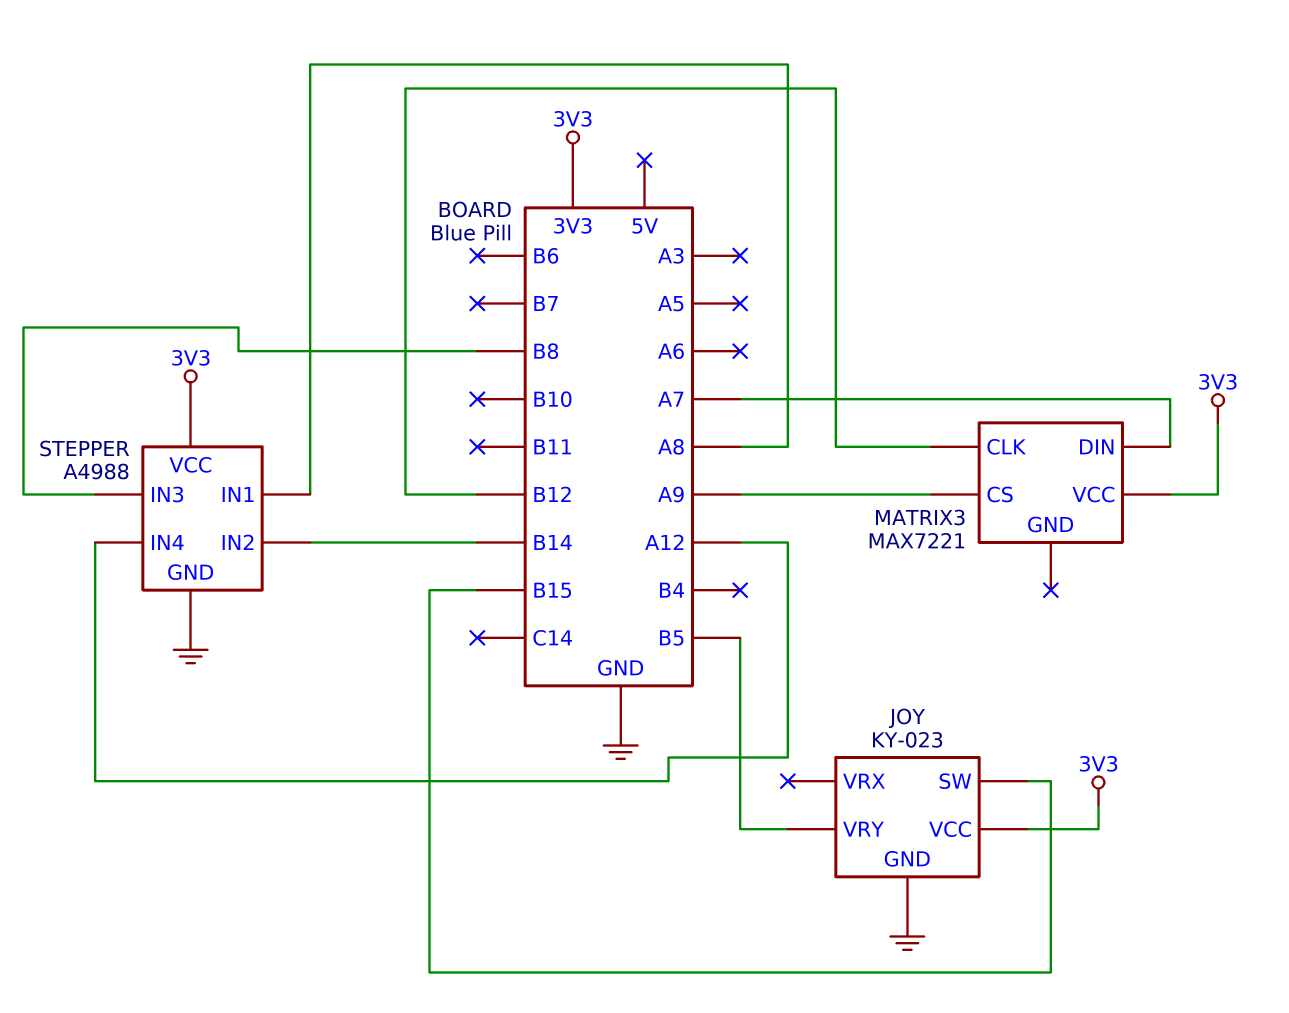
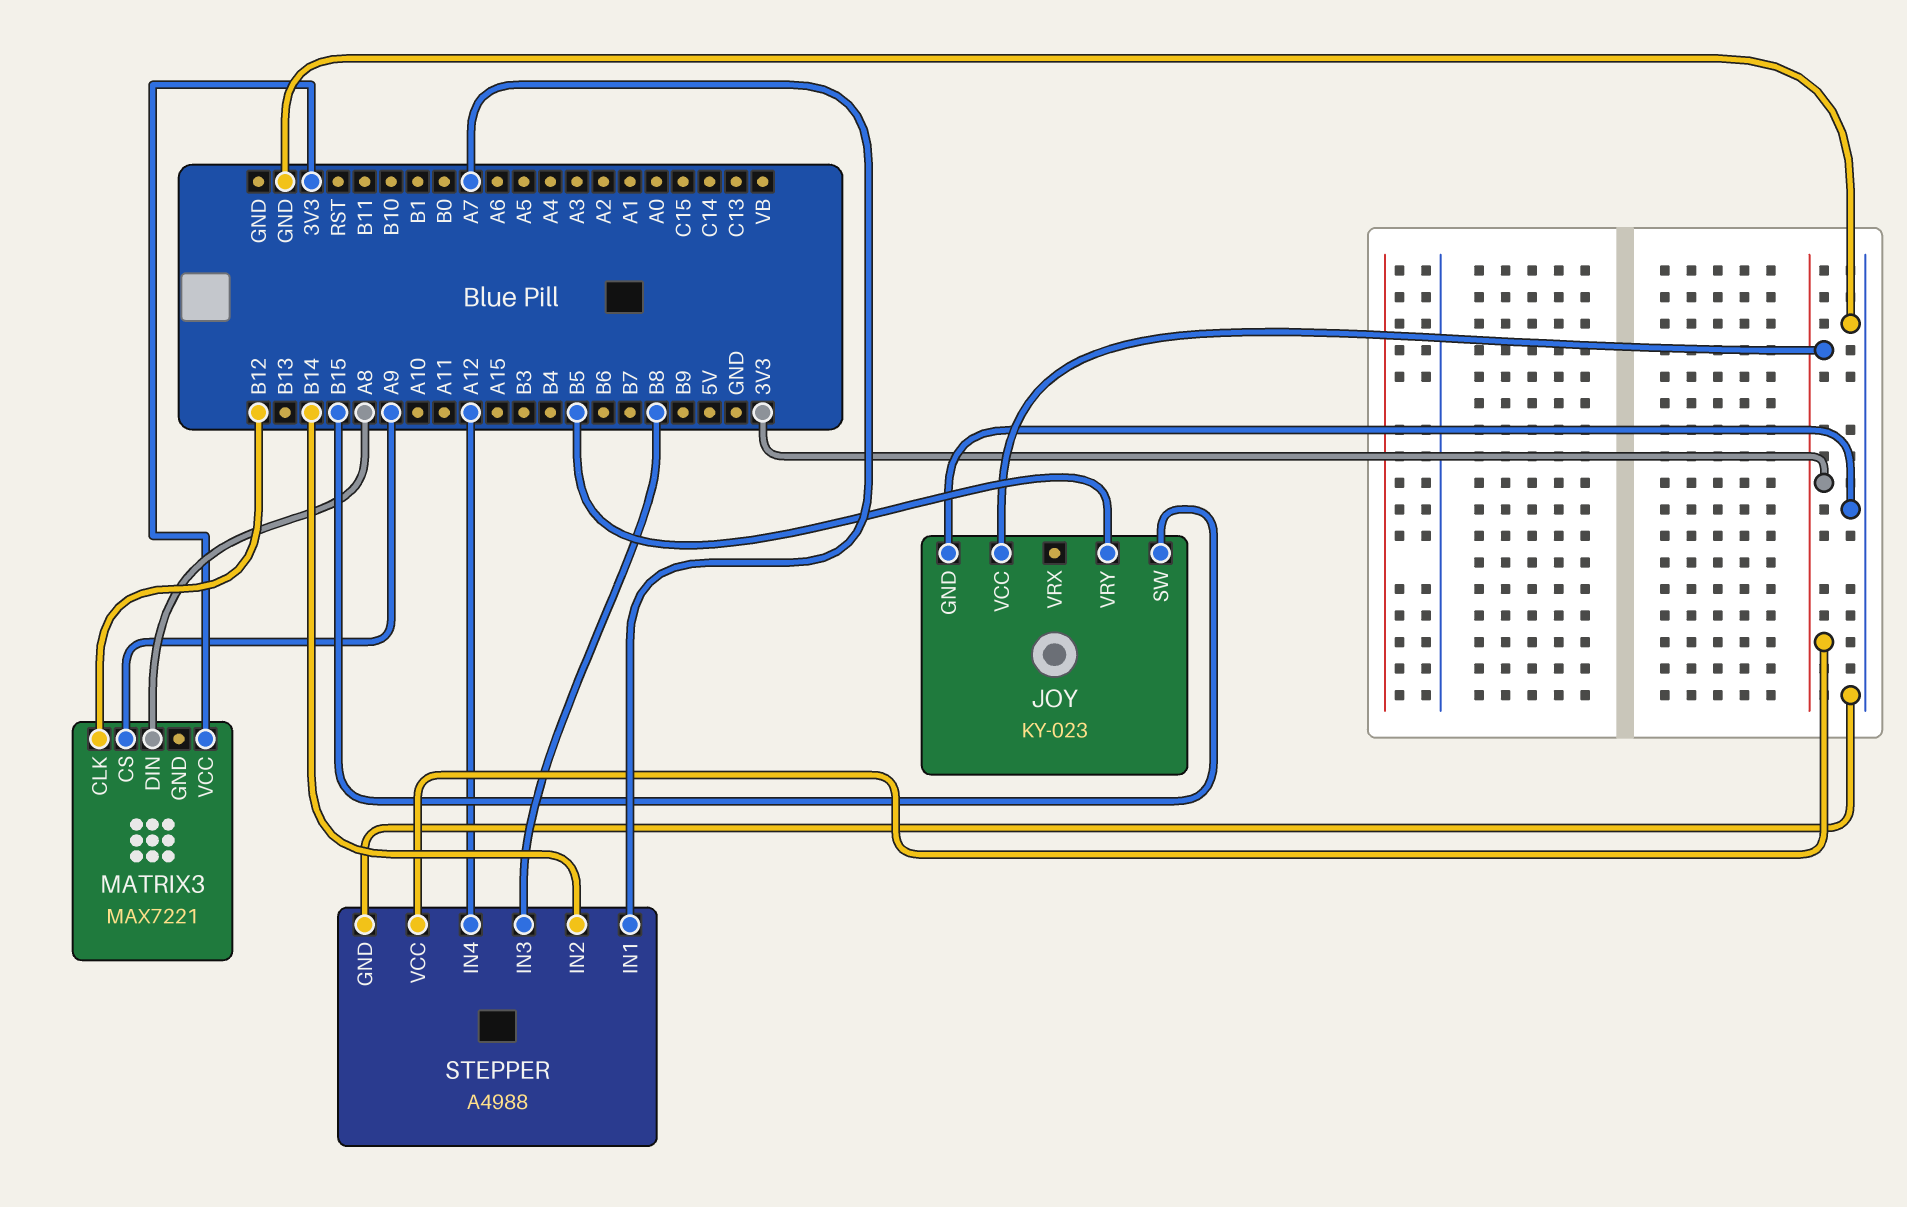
MATRIX3 pin DIN: A7 -> A8
STEPPER pin IN1: A8 -> A7

